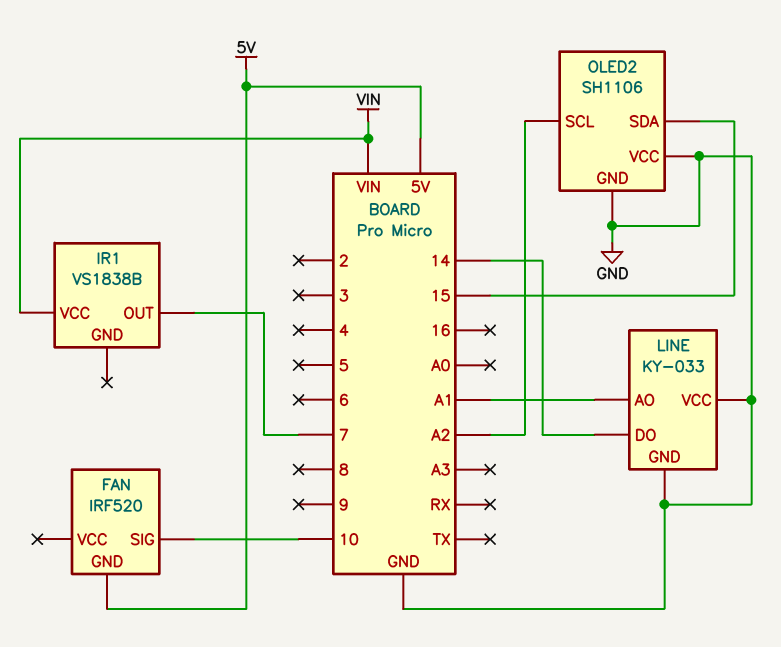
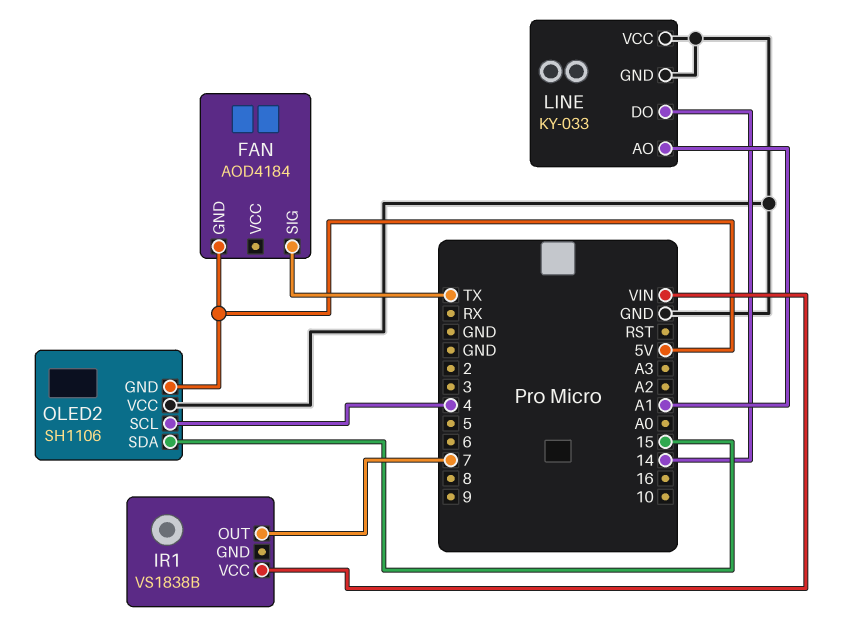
FAN: IRF520 -> AOD4184
FAN pin SIG: 10 -> TX
OLED2 pin GND: GND -> 5V
OLED2 pin SCL: A2 -> 4

